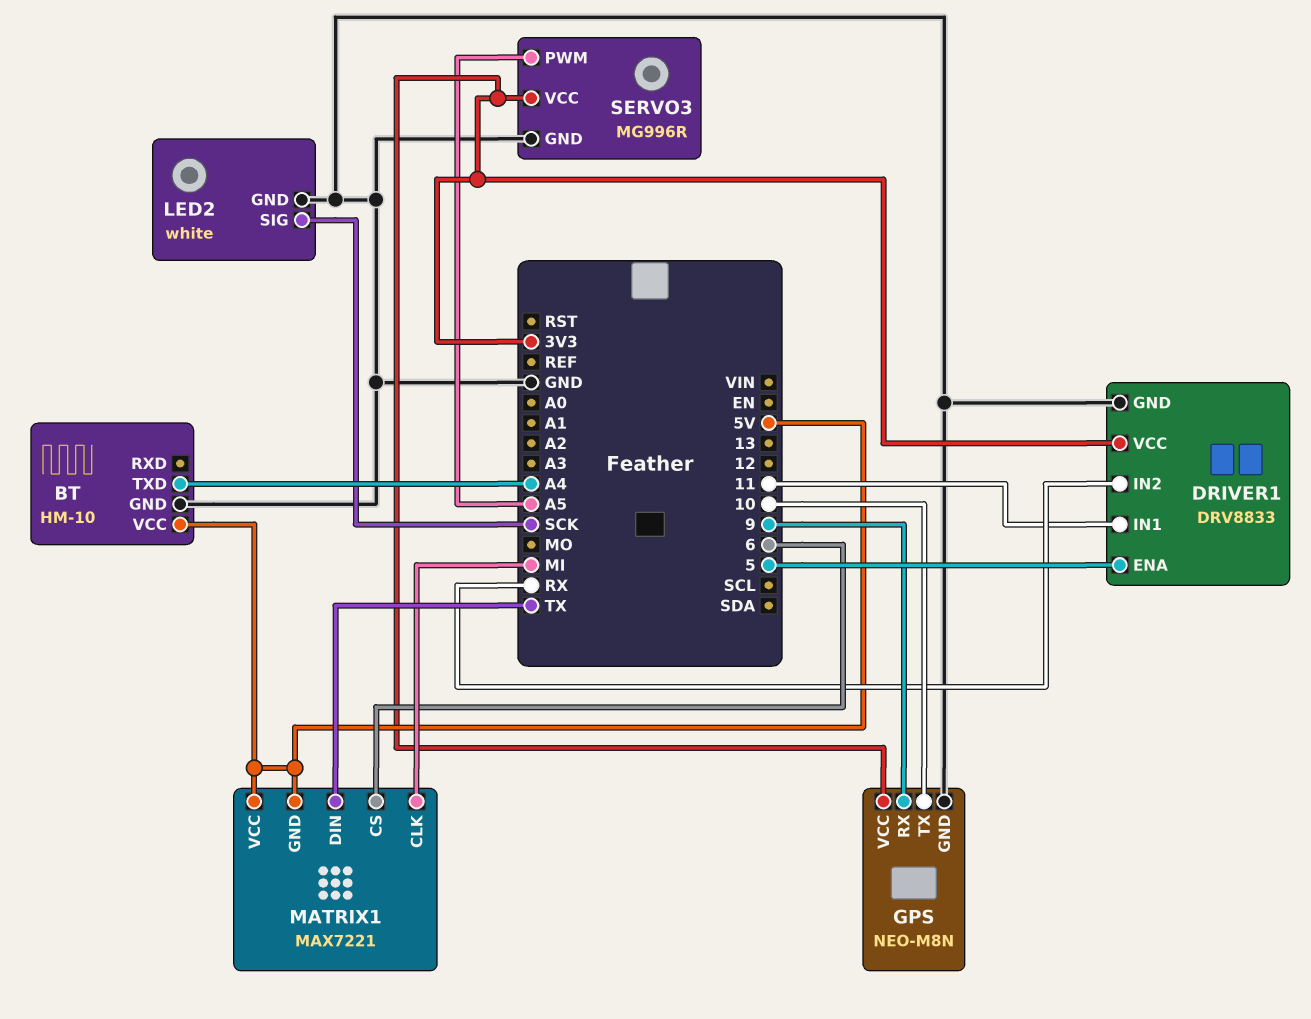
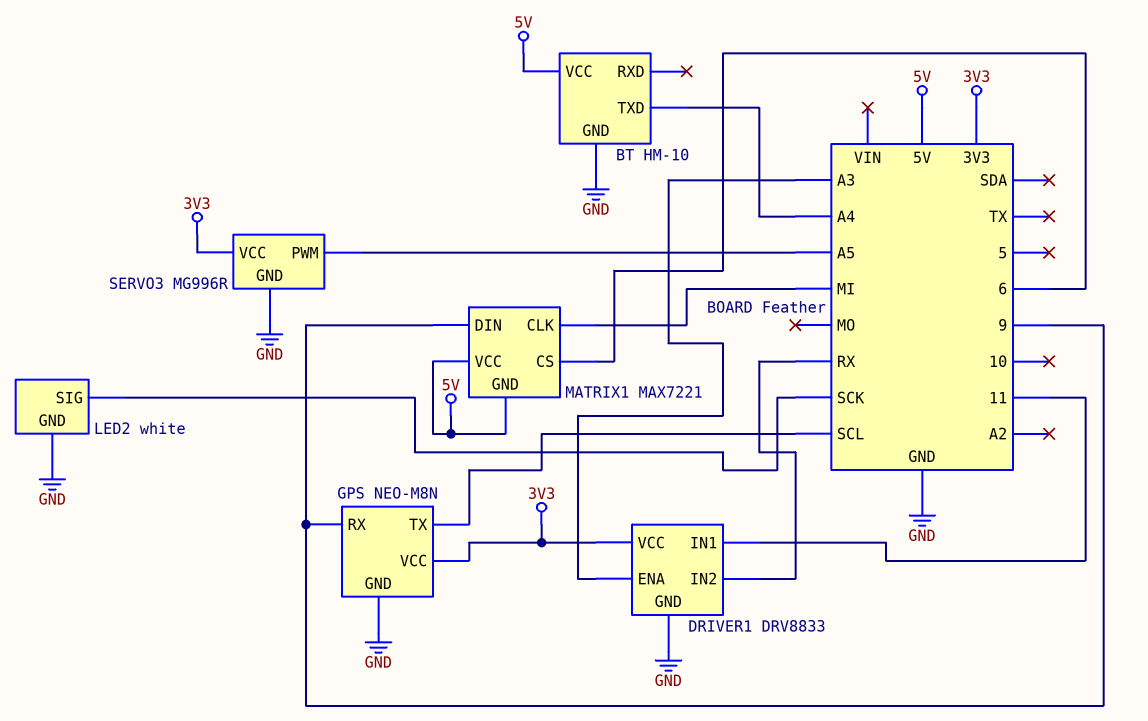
DRIVER1 pin ENA: 5 -> A3
GPS pin TX: 10 -> SCL
MATRIX1 pin DIN: TX -> 9

